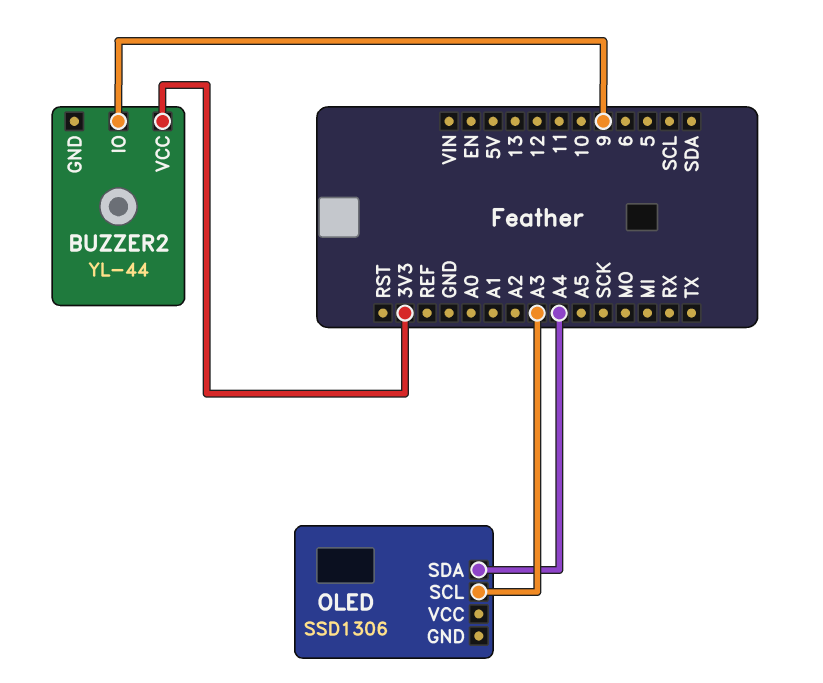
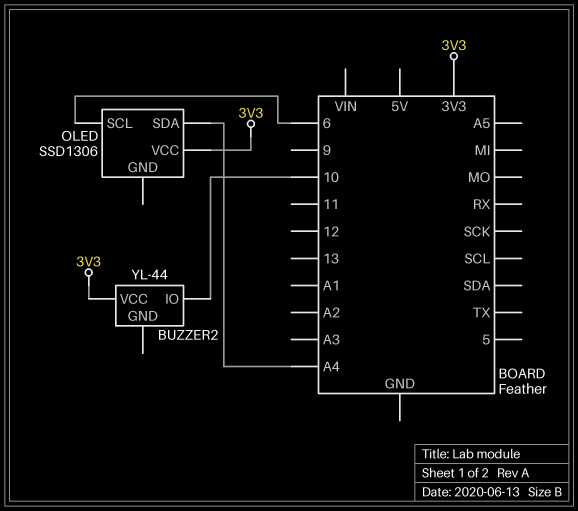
BUZZER2 pin IO: 9 -> 10
OLED pin SCL: A3 -> 6
OLED pin VCC: none -> 3V3

